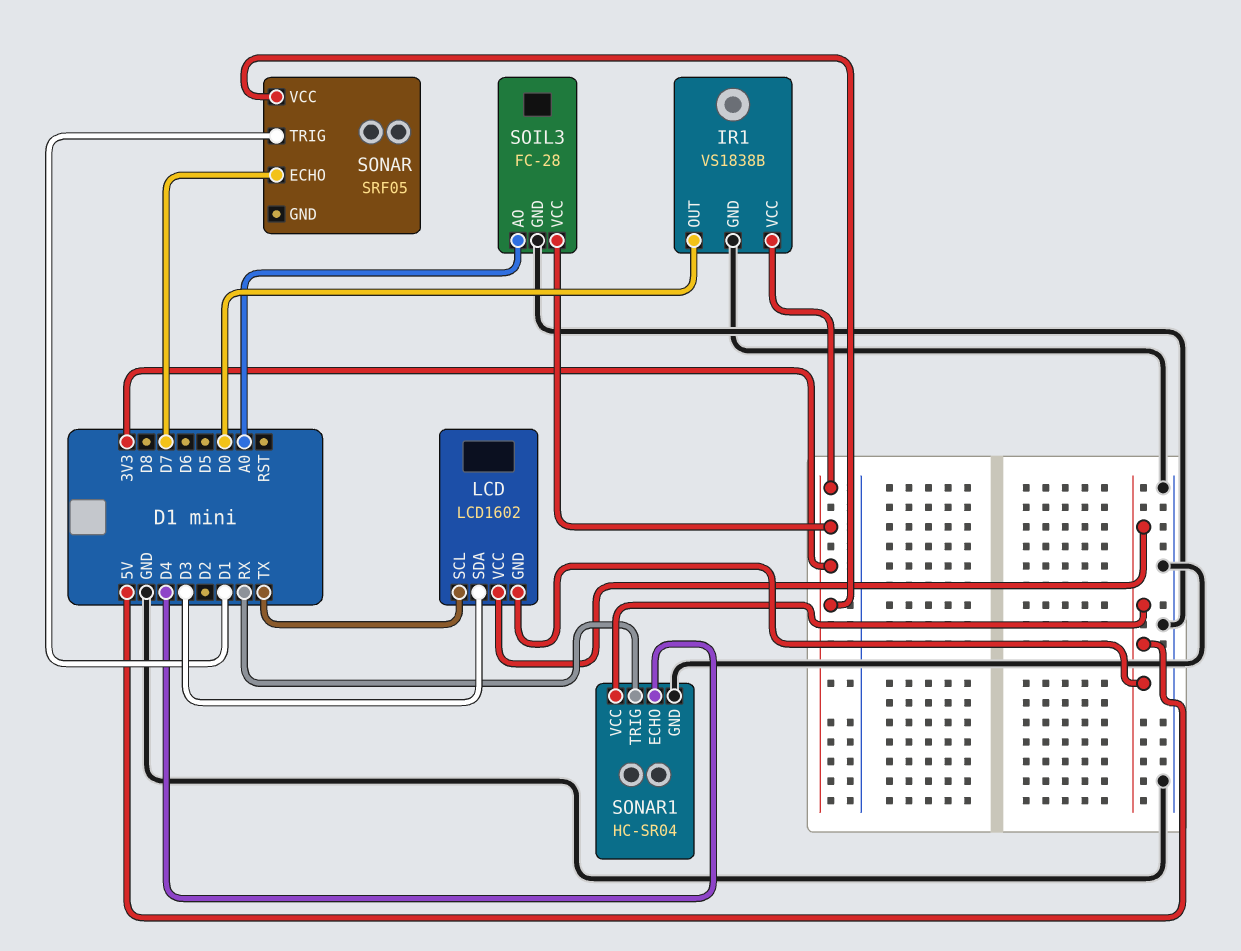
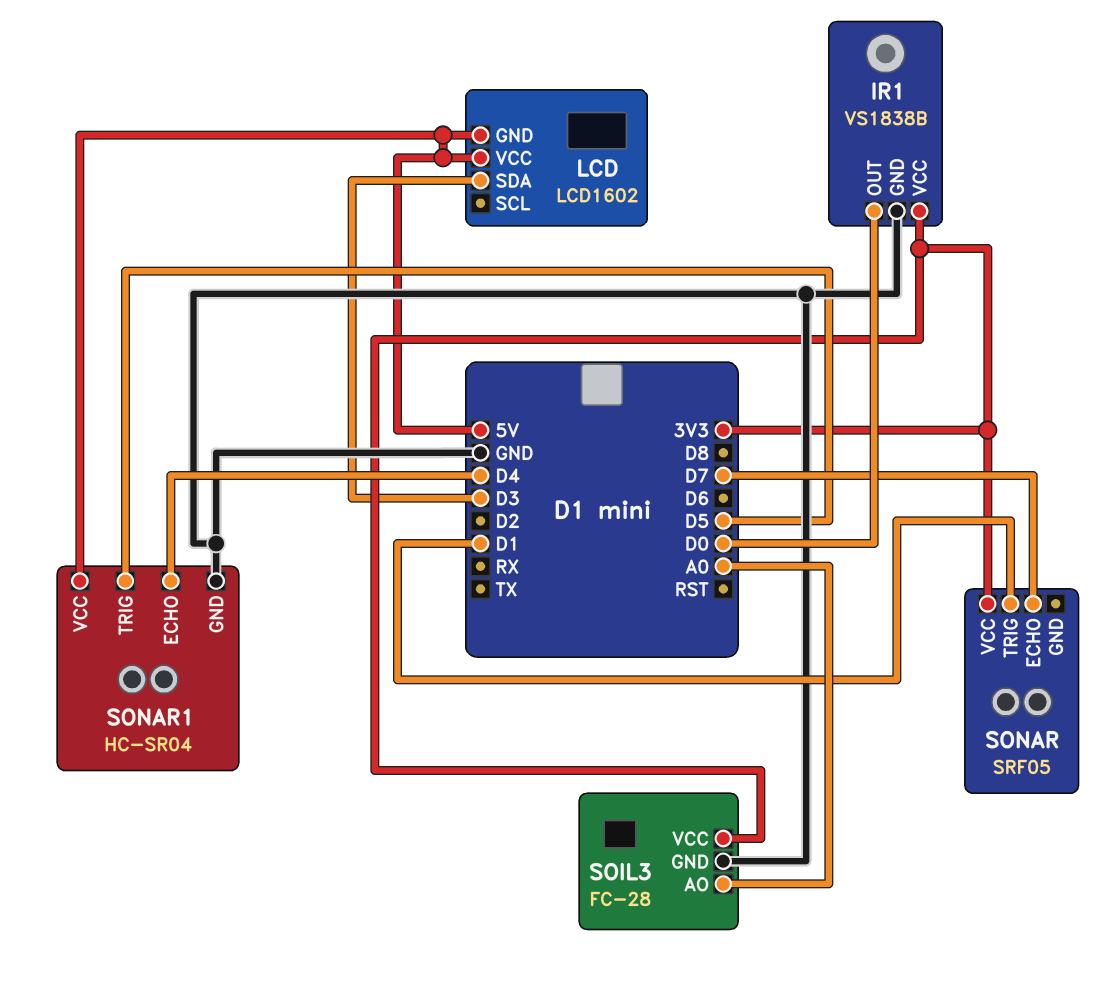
LCD pin SCL: TX -> none
SONAR1 pin TRIG: RX -> D5

